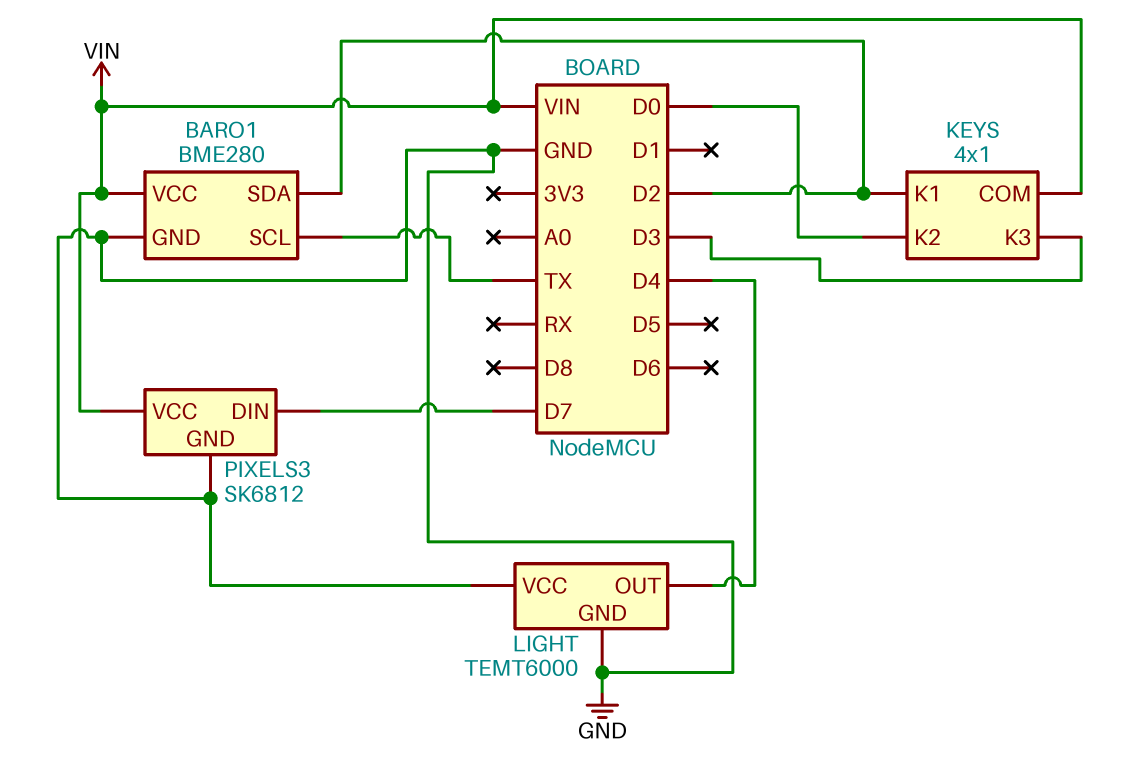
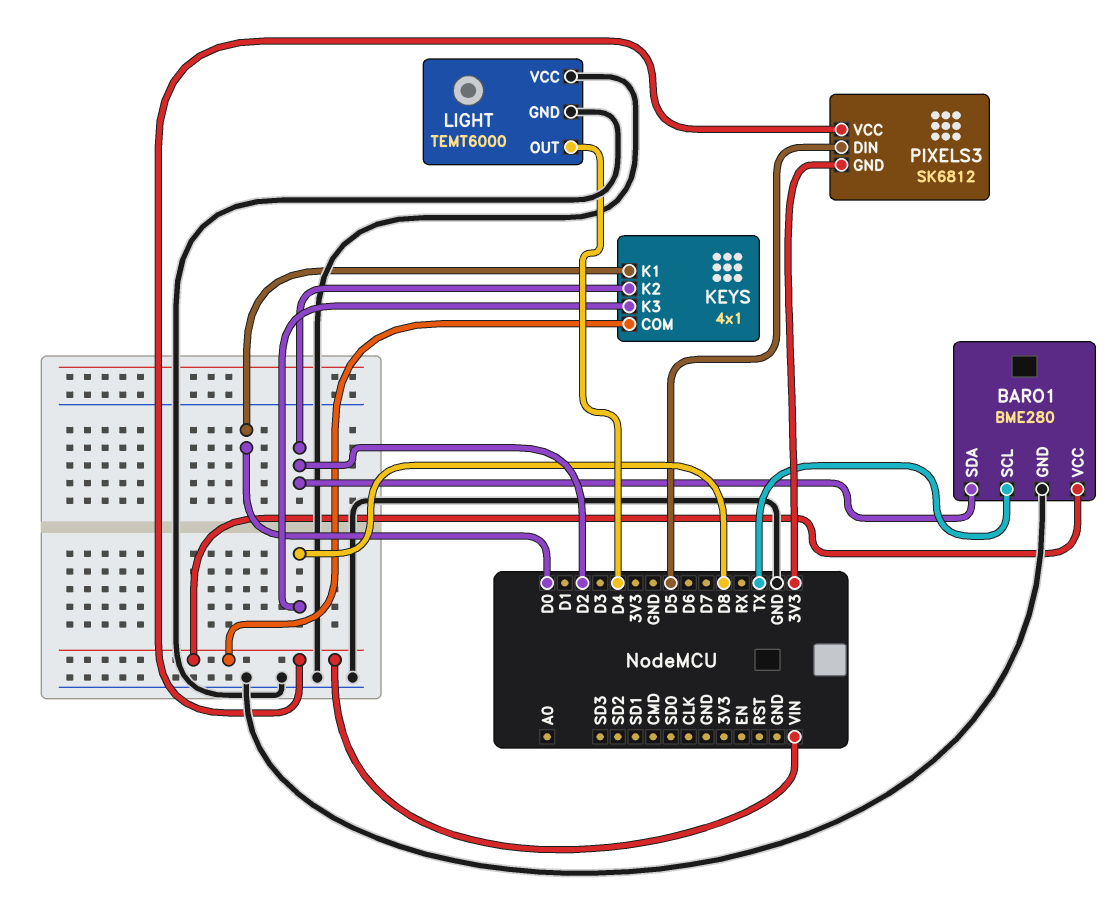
KEYS pin K1: D2 -> D0
KEYS pin K2: D0 -> D2
KEYS pin K3: D3 -> D8
PIXELS3 pin DIN: D7 -> D5
PIXELS3 pin GND: GND -> 3V3

